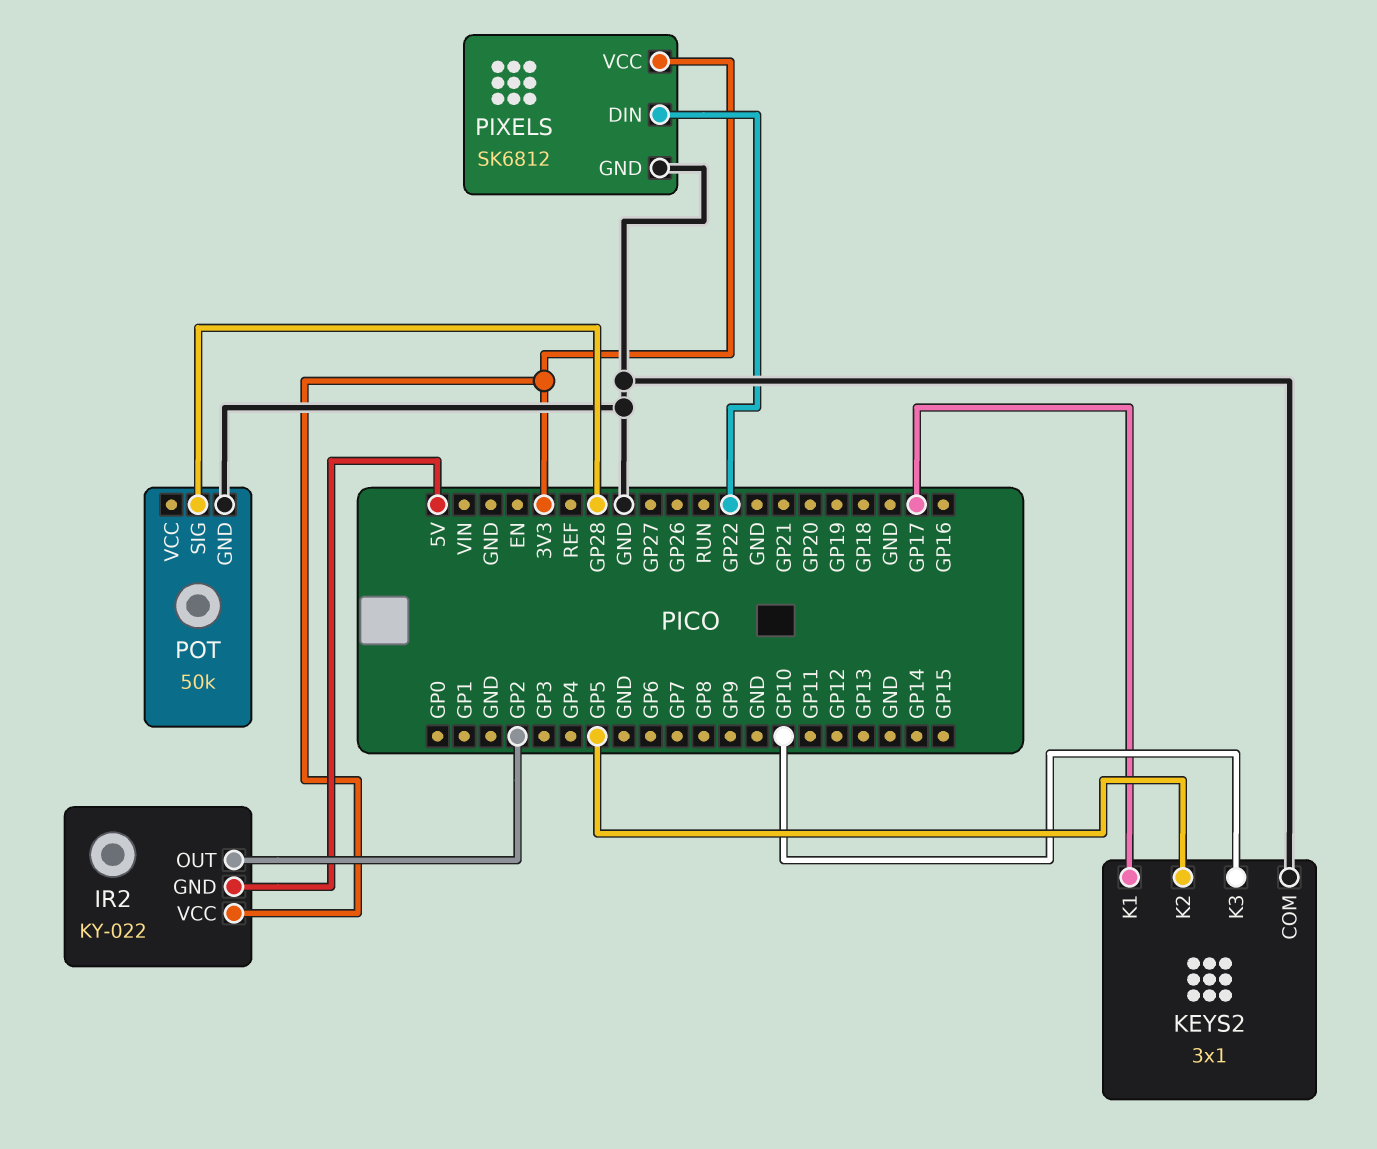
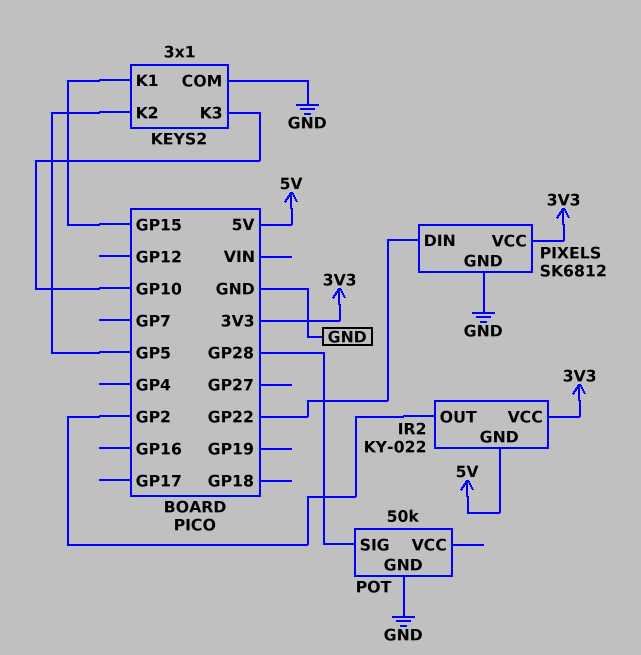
KEYS2 pin K1: GP17 -> GP15

